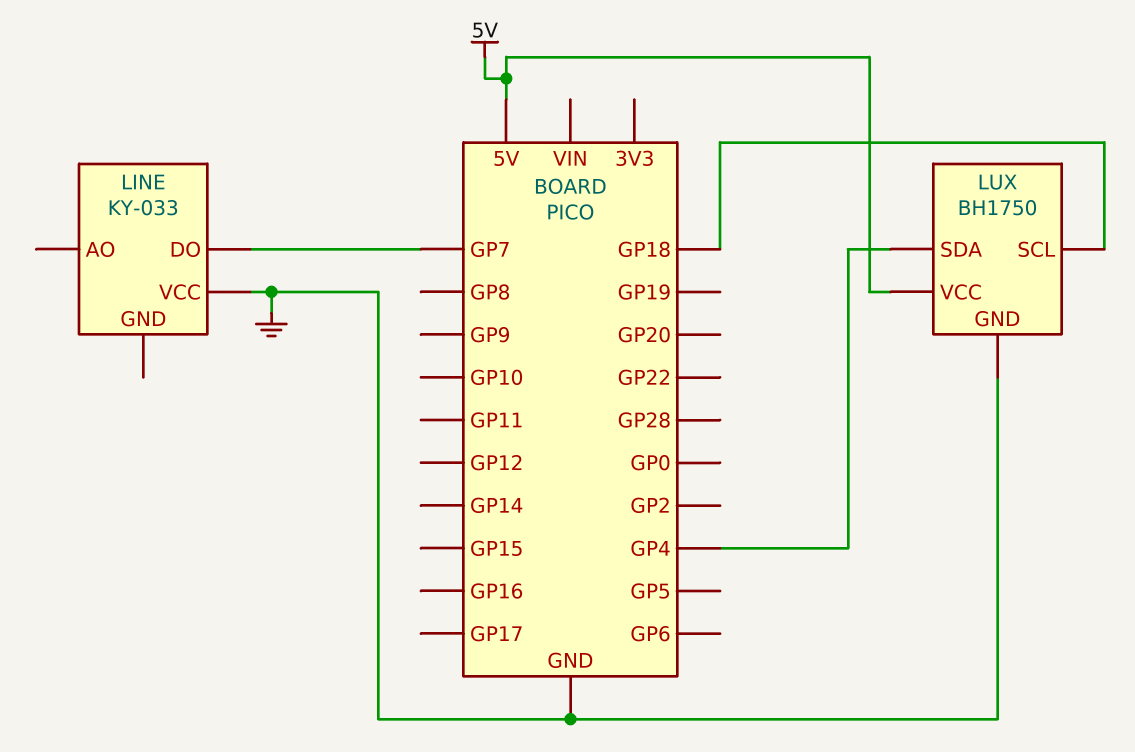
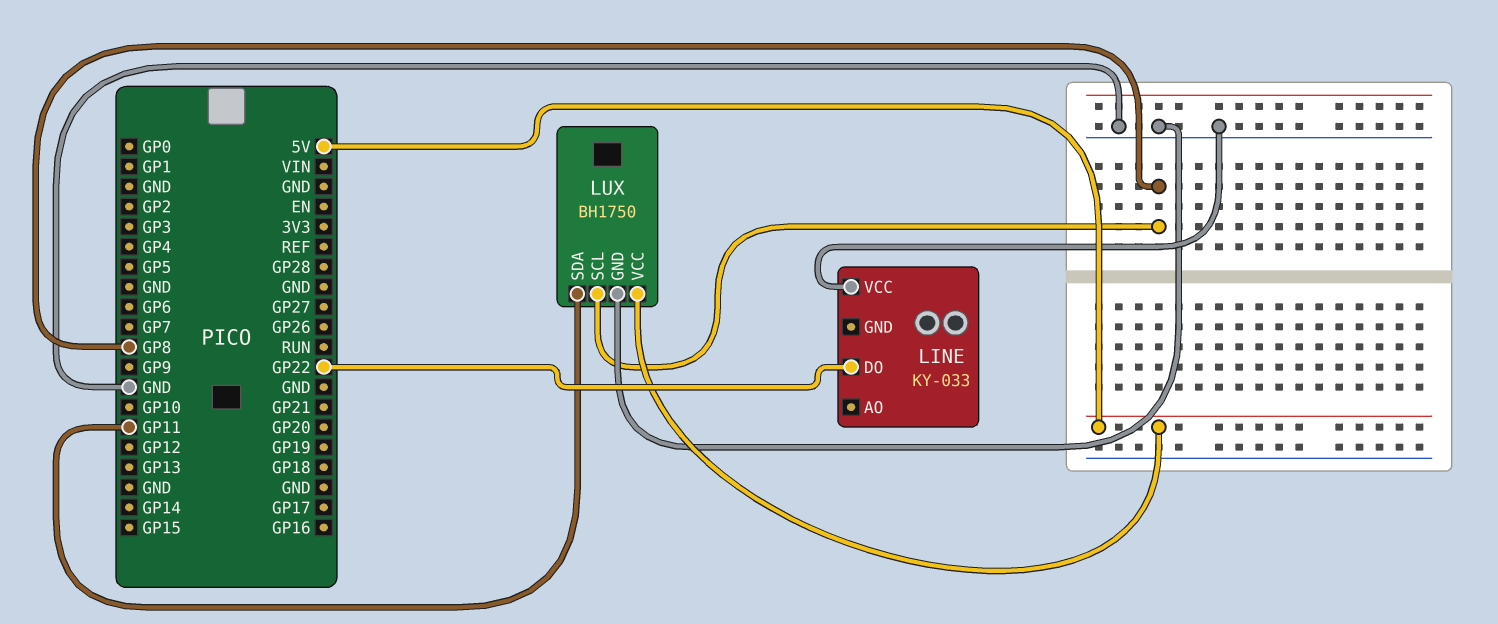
LINE pin DO: GP7 -> GP22
LUX pin SCL: GP18 -> GP8
LUX pin SDA: GP4 -> GP11

